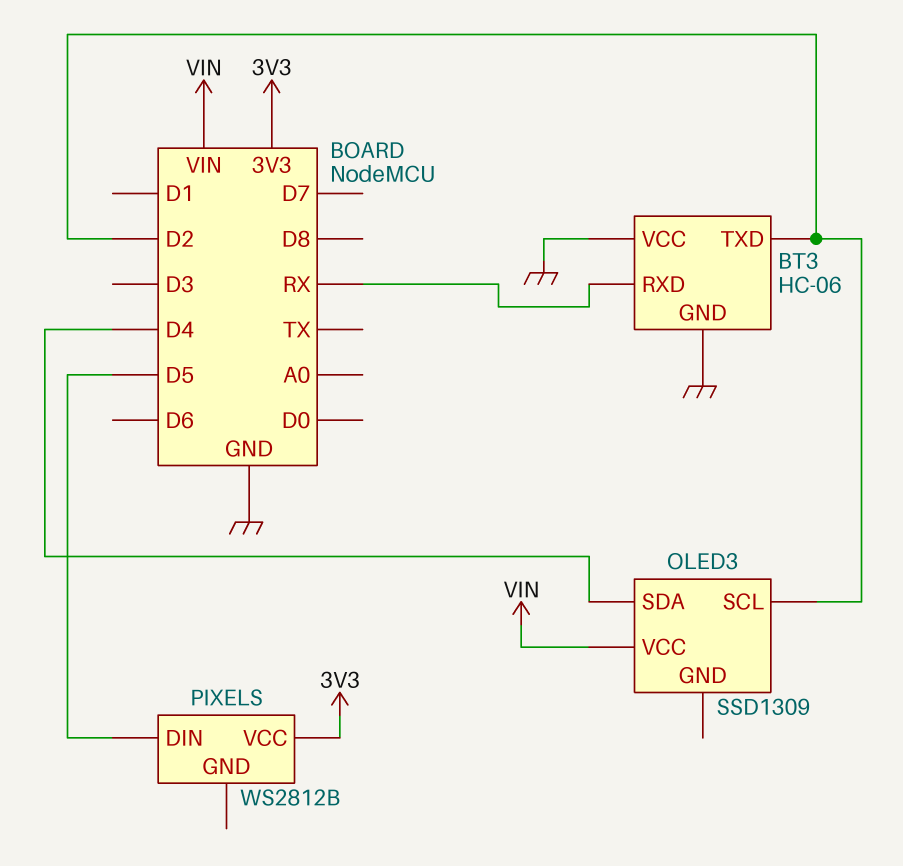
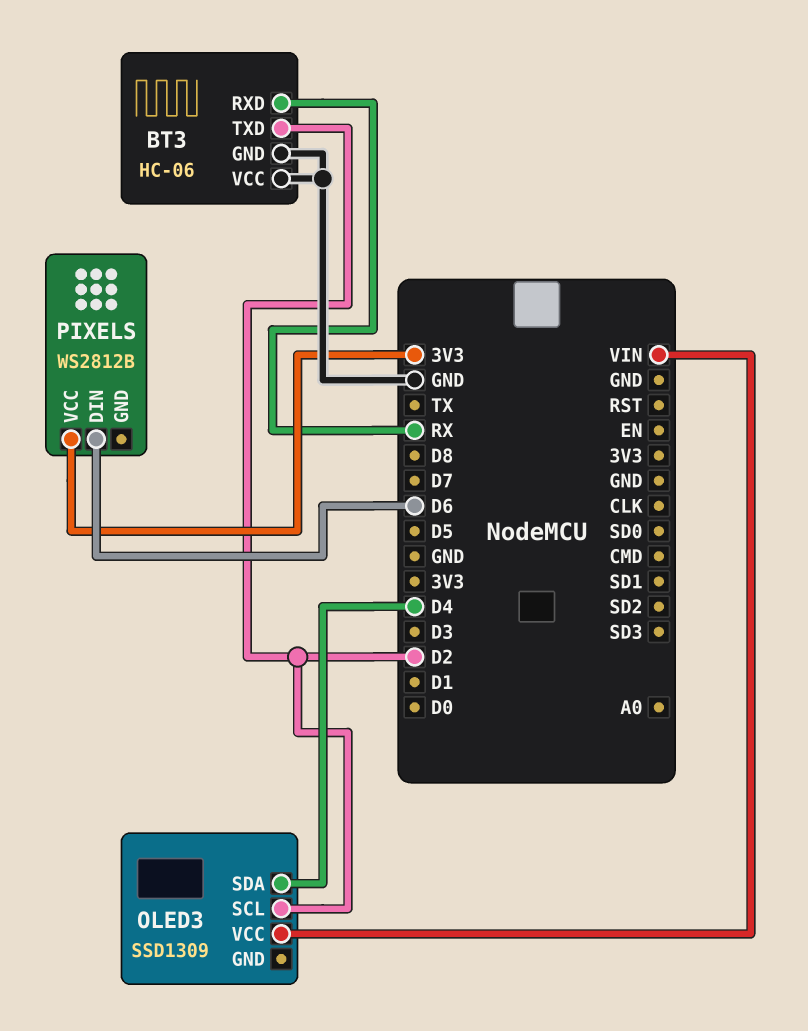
PIXELS pin DIN: D5 -> D6

